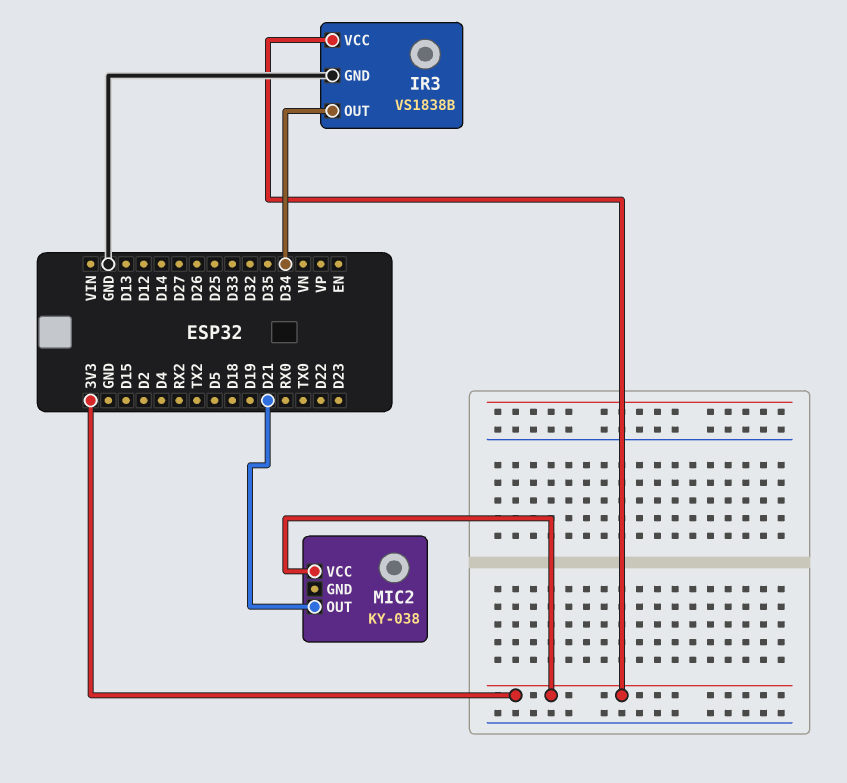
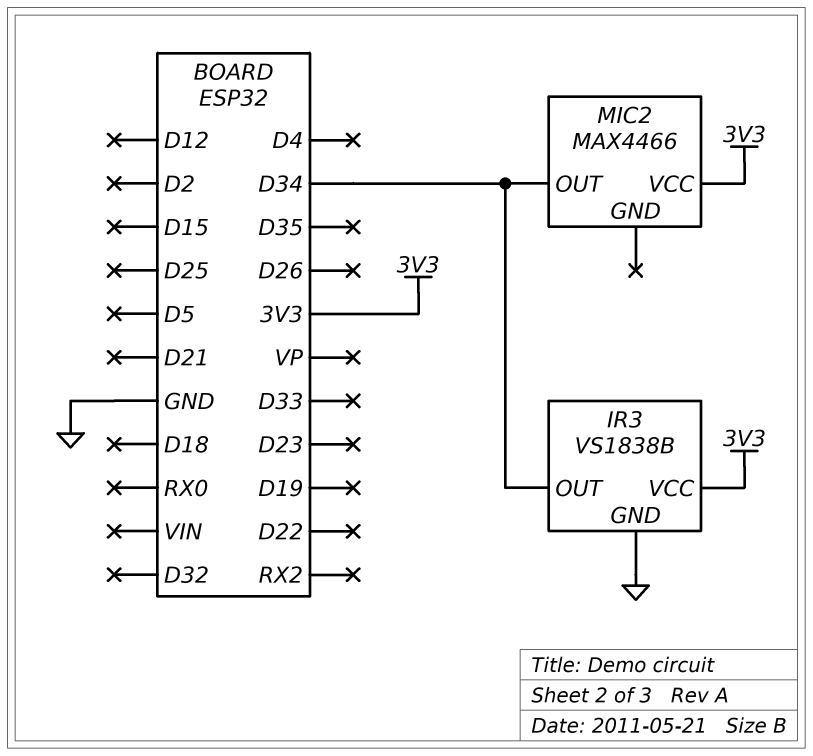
MIC2: KY-038 -> MAX4466
MIC2 pin OUT: D21 -> D34

